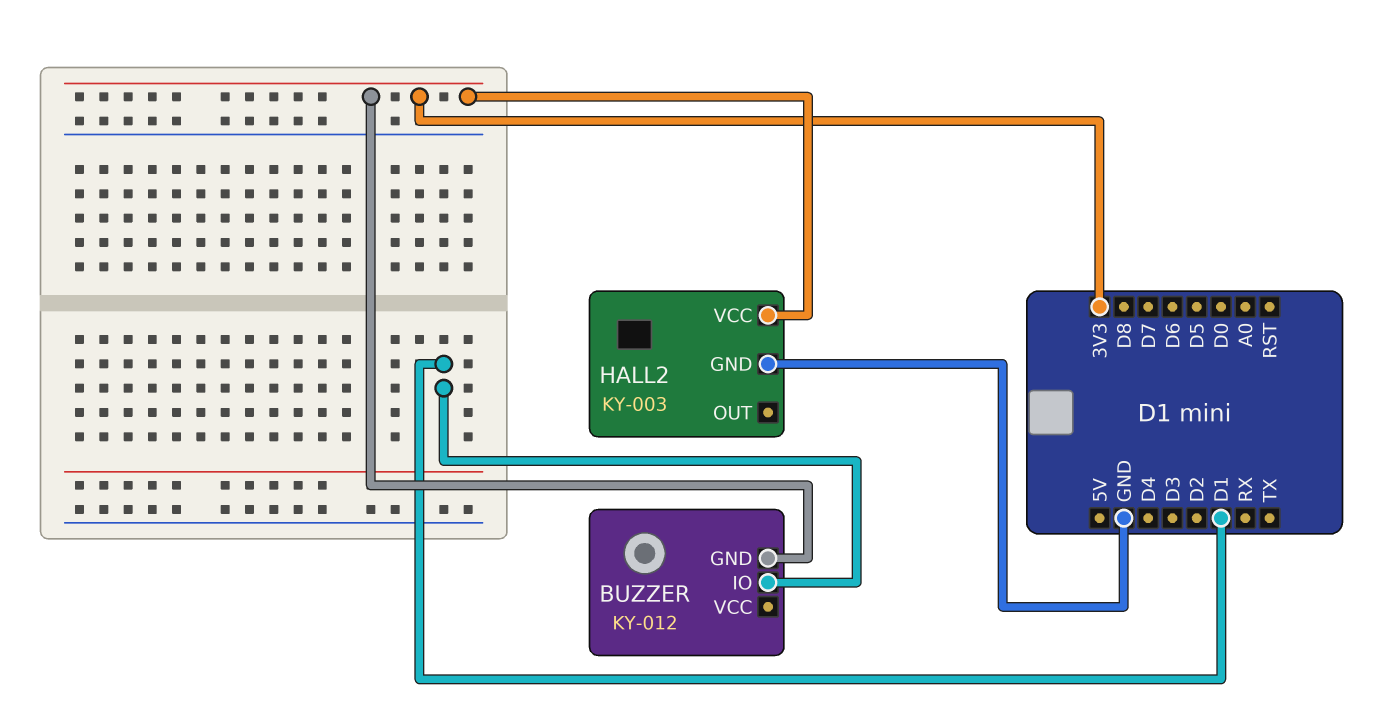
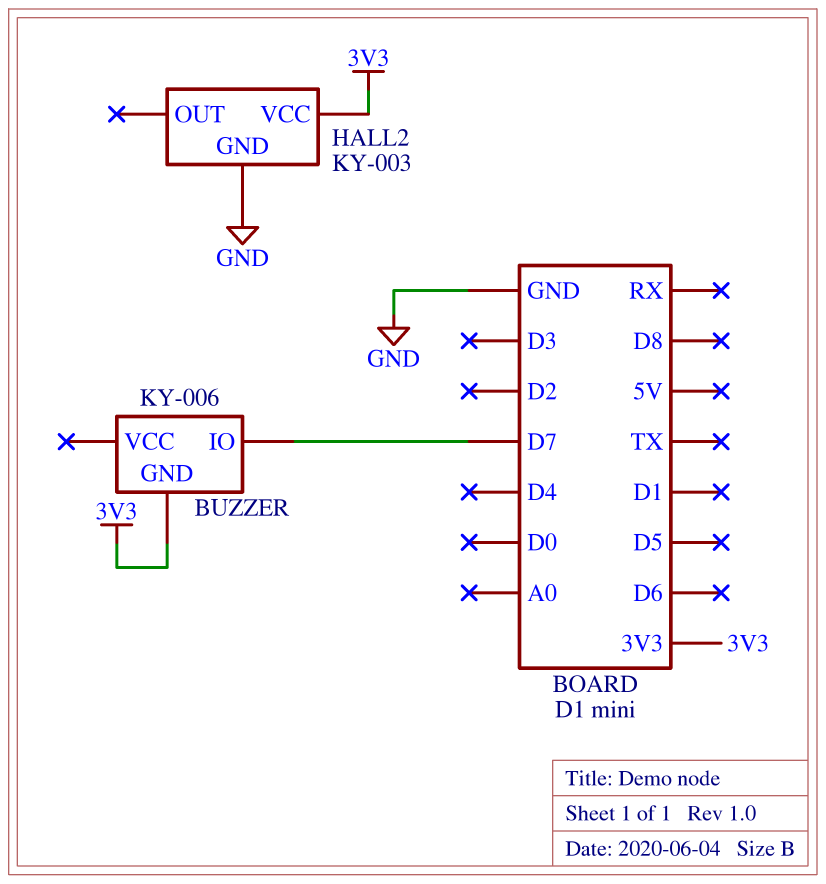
BUZZER: KY-012 -> KY-006
BUZZER pin IO: D1 -> D7

